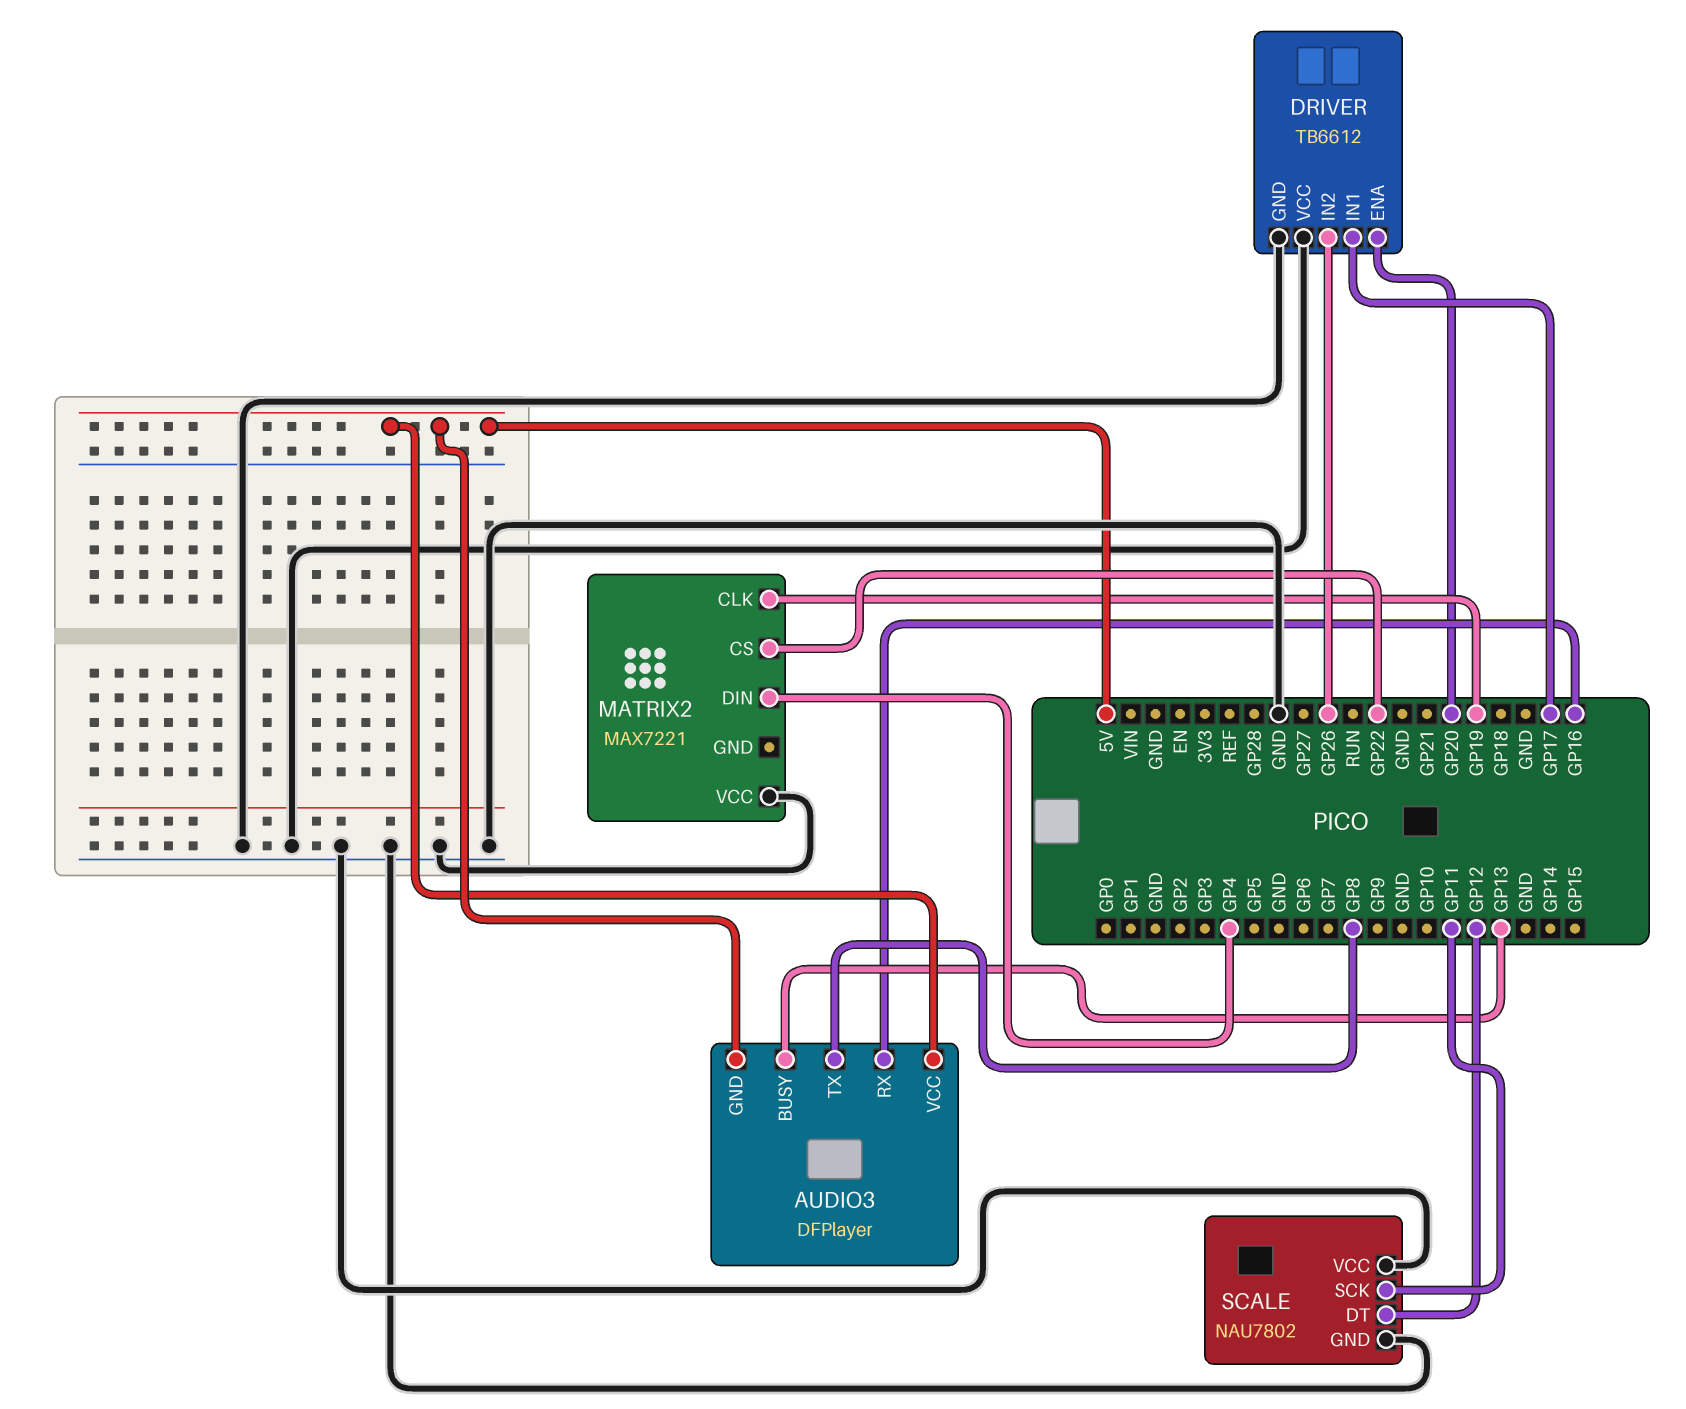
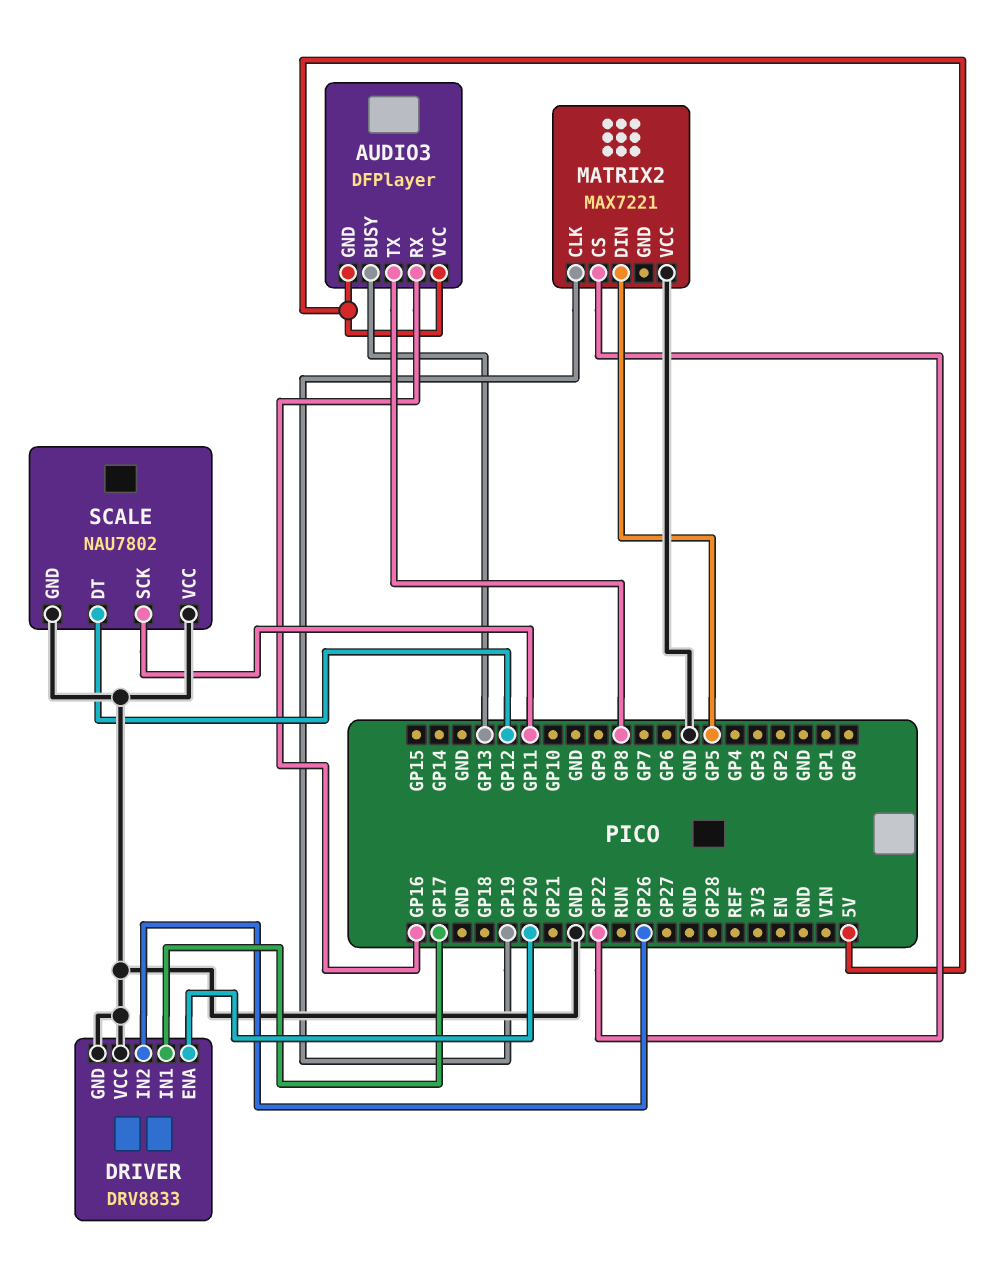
DRIVER: TB6612 -> DRV8833
MATRIX2 pin DIN: GP4 -> GP5

